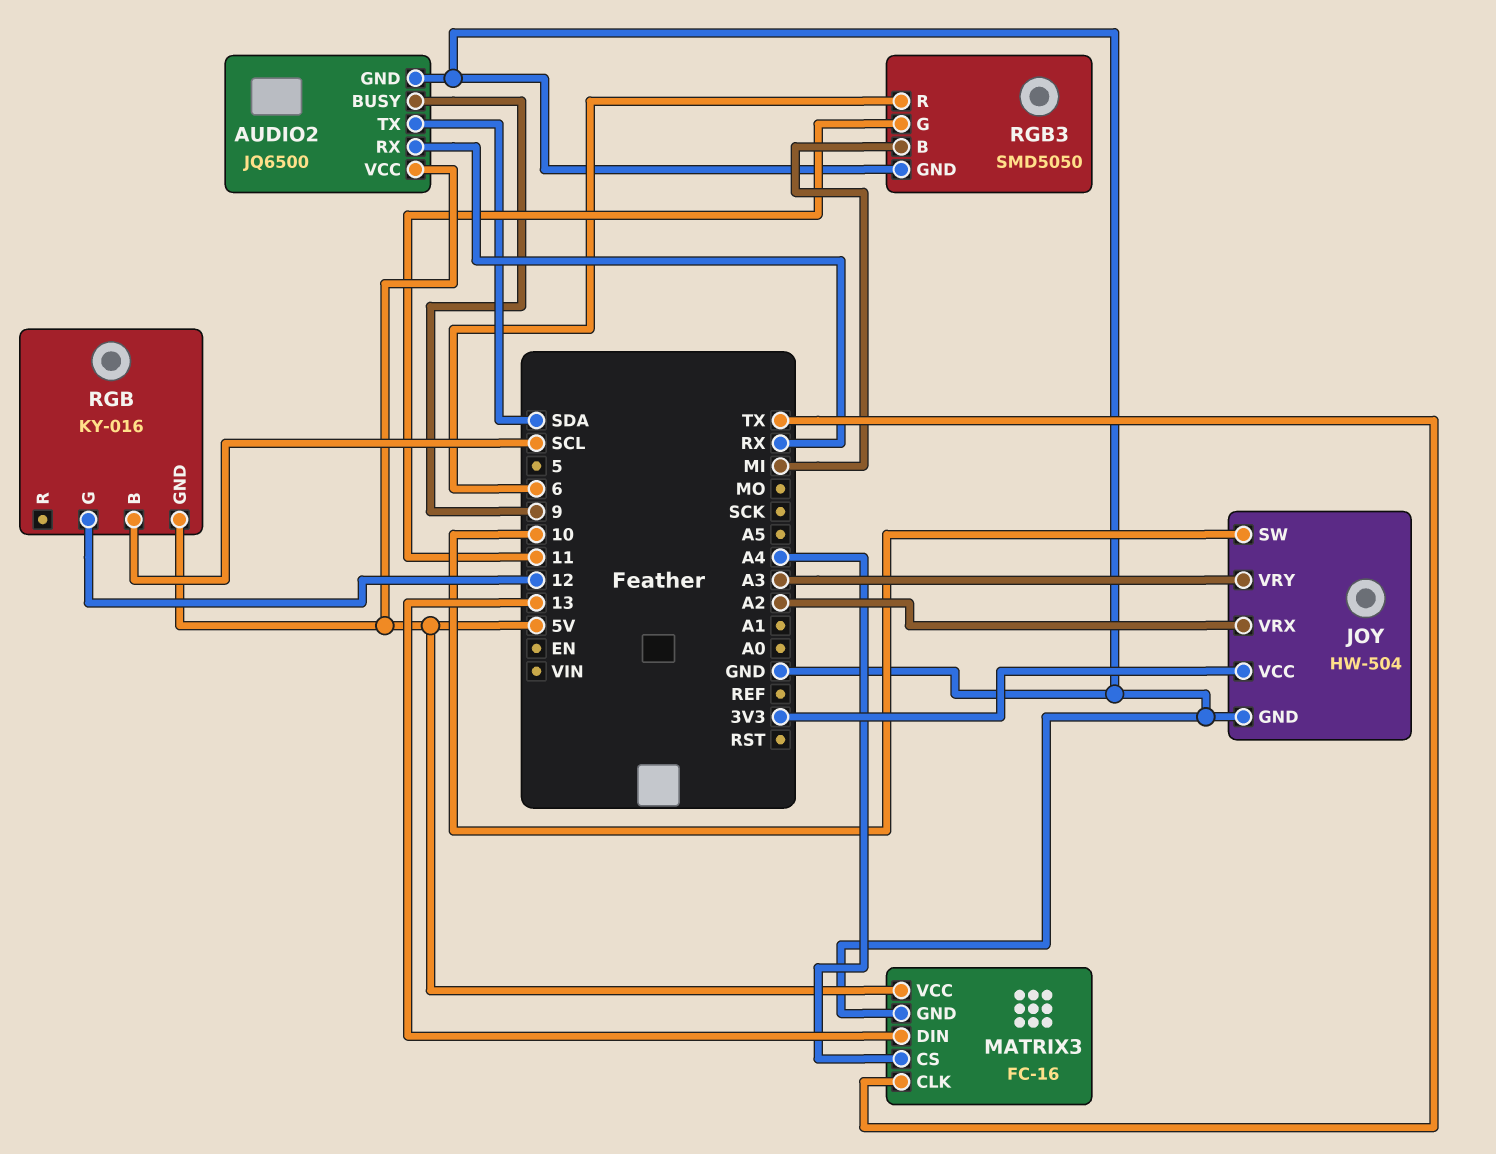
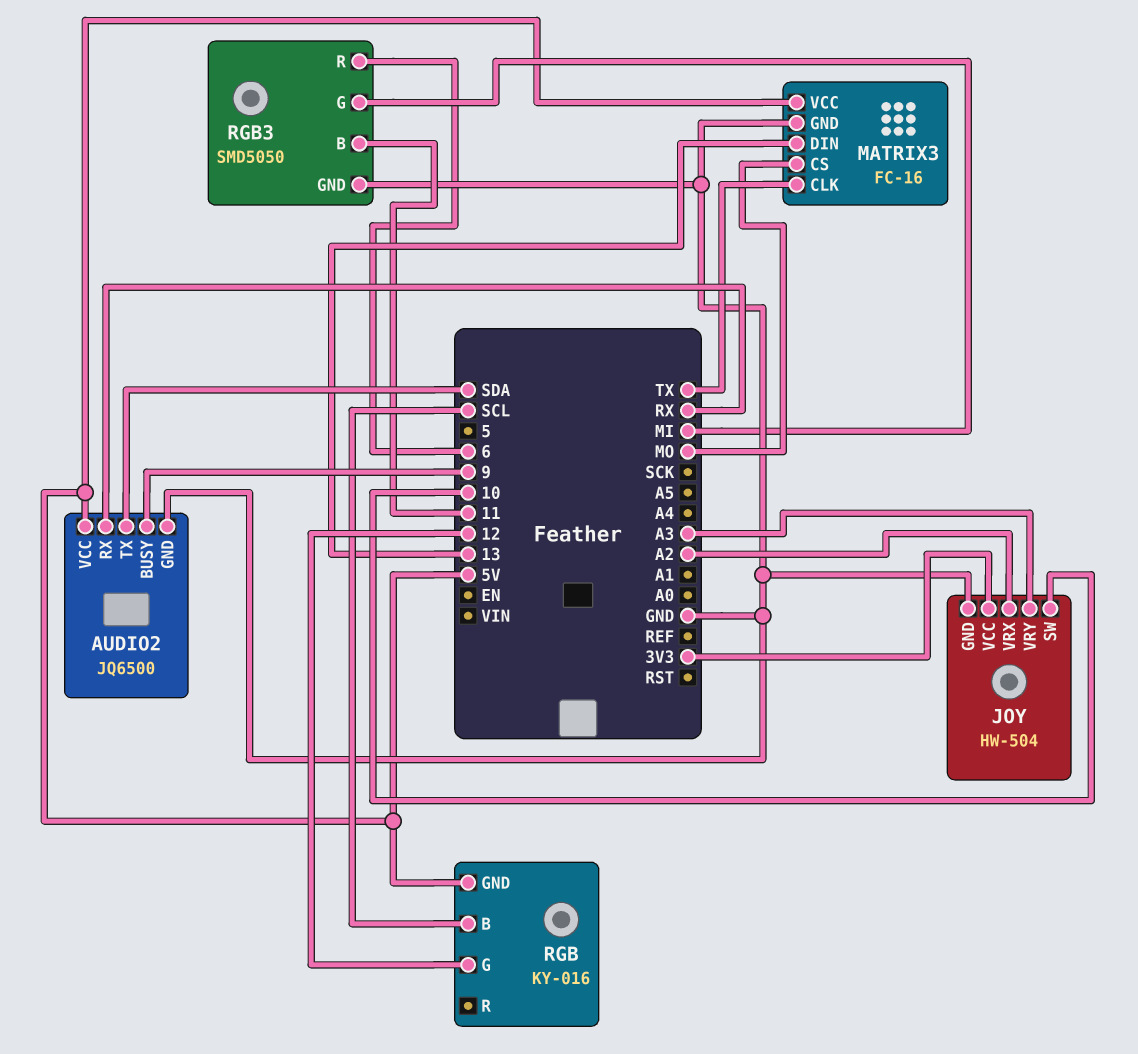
MATRIX3 pin CS: A4 -> MO
RGB3 pin B: MI -> 11
RGB3 pin G: 11 -> MI

